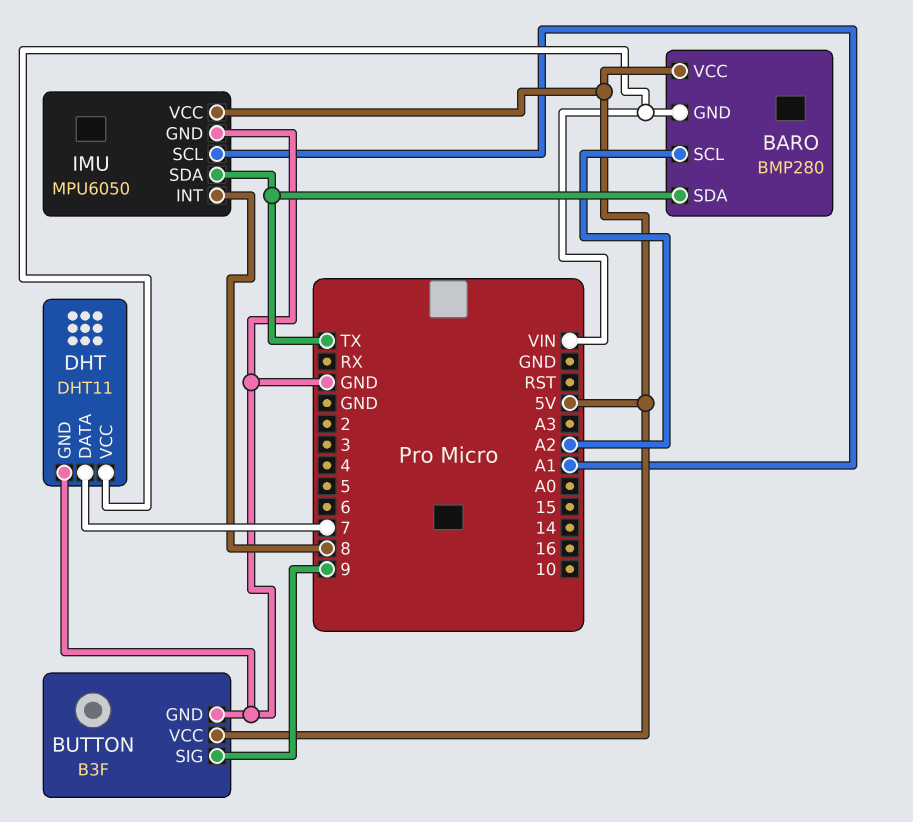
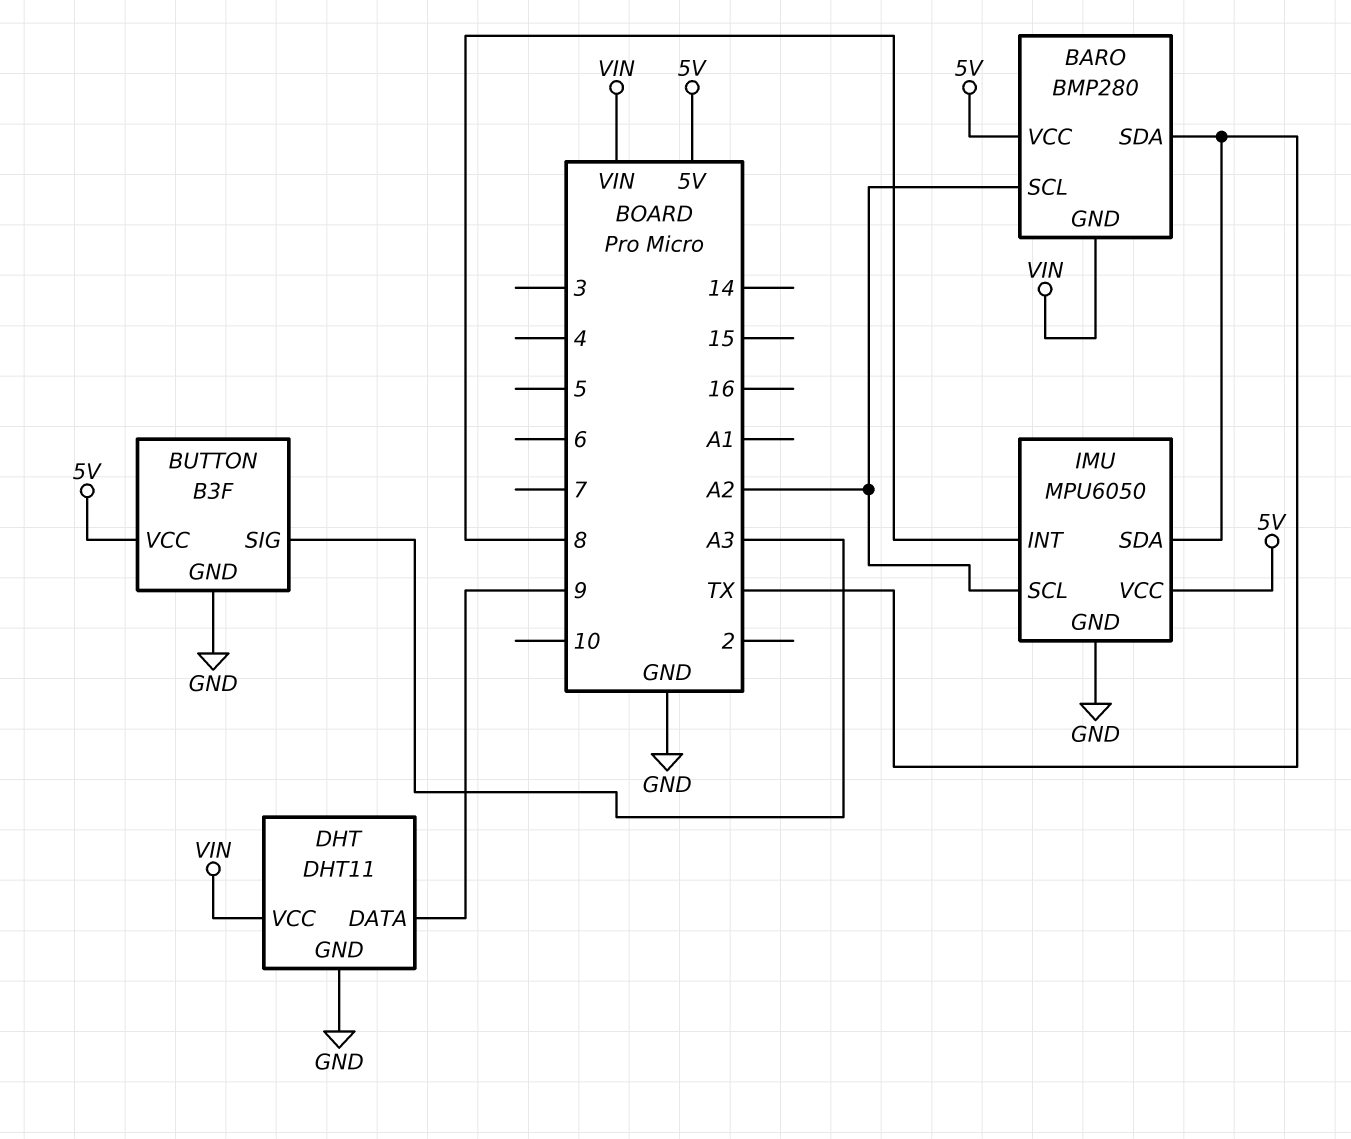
BUTTON pin SIG: 9 -> A3
DHT pin DATA: 7 -> 9
IMU pin SCL: A1 -> A2

